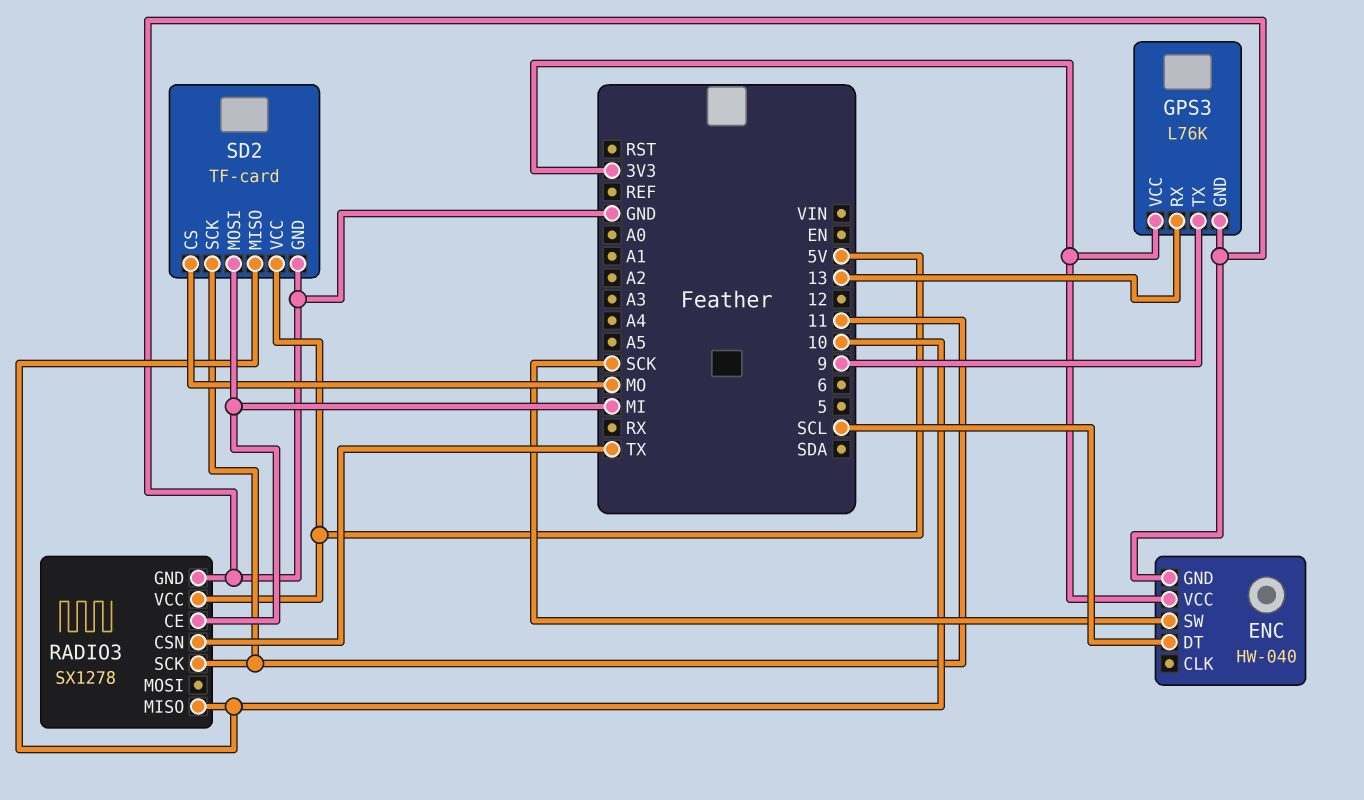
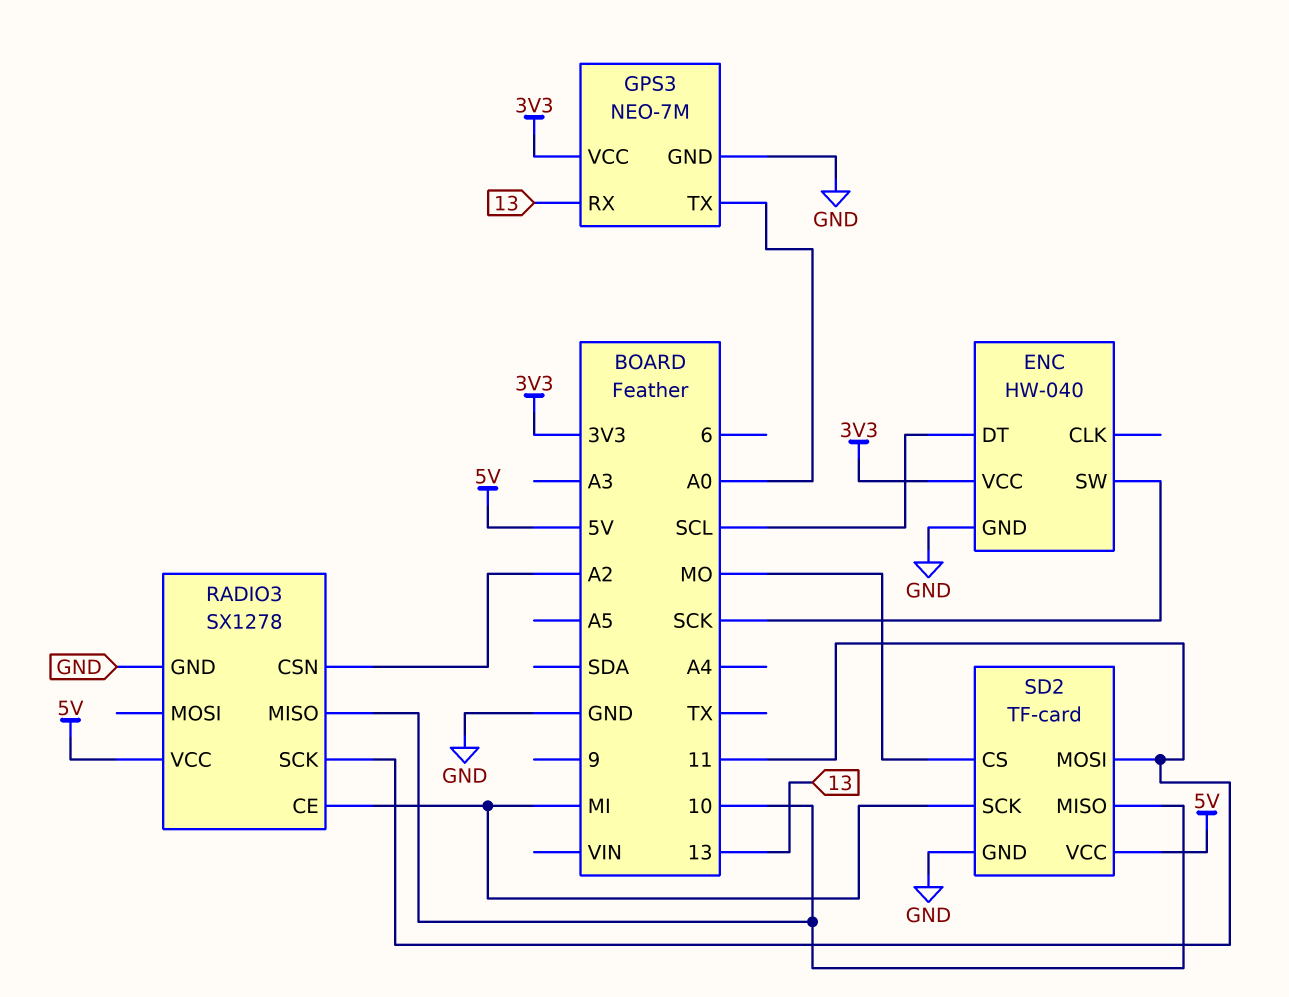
GPS3: L76K -> NEO-7M
GPS3 pin TX: 9 -> A0
RADIO3 pin CSN: TX -> A2
SD2 pin MOSI: MI -> 11
SD2 pin SCK: 11 -> MI

